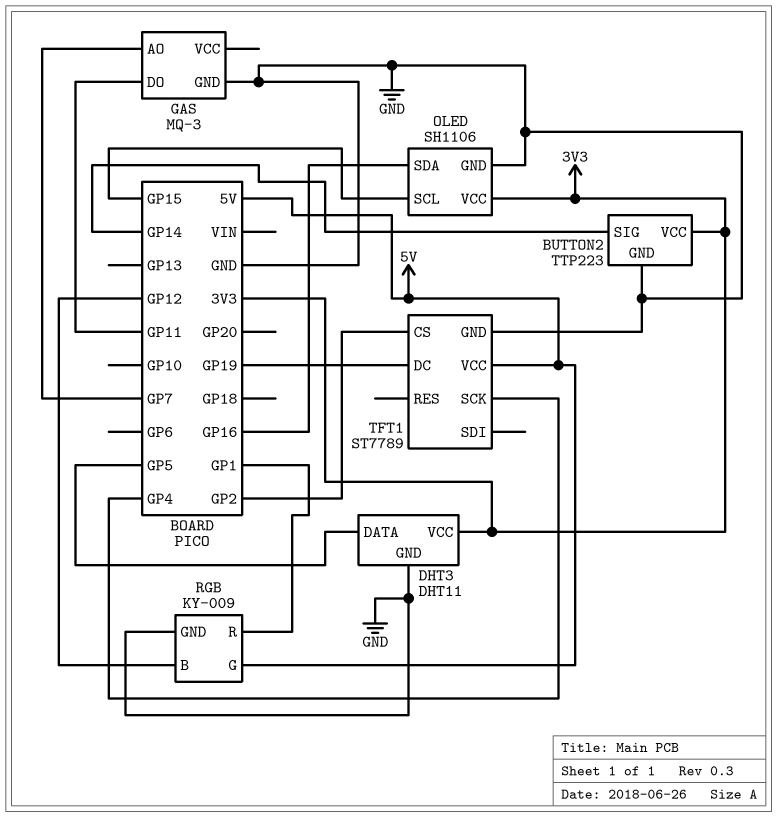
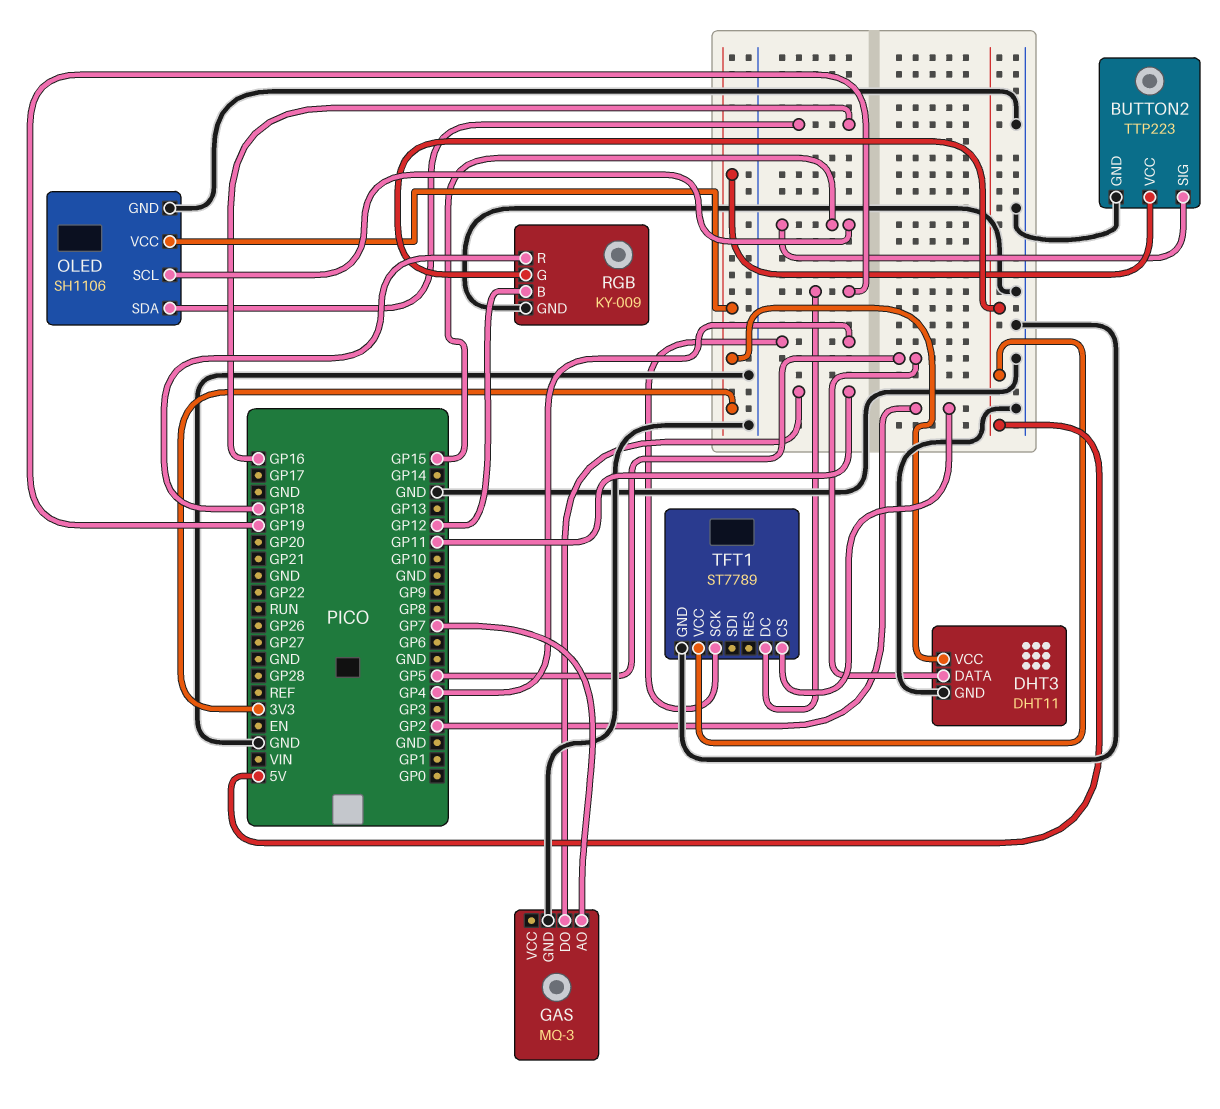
BUTTON2 pin SIG: GP14 -> GP15
RGB pin R: GP1 -> GP18

